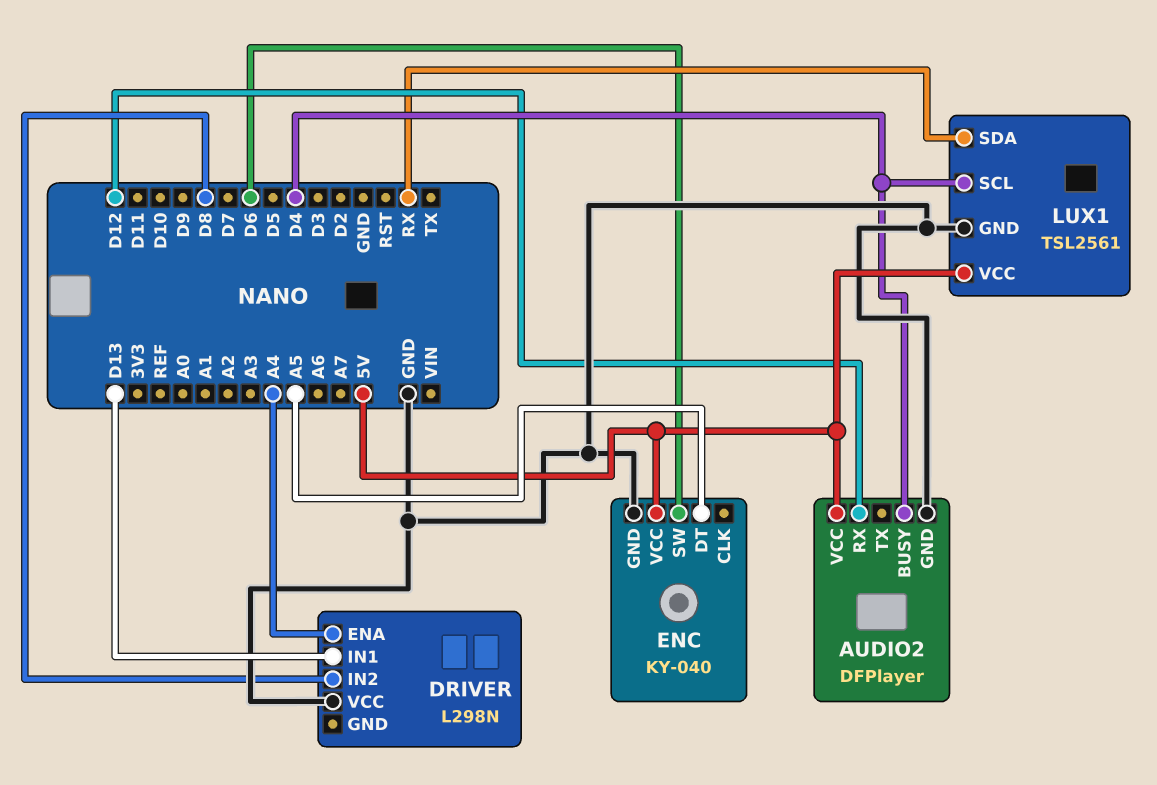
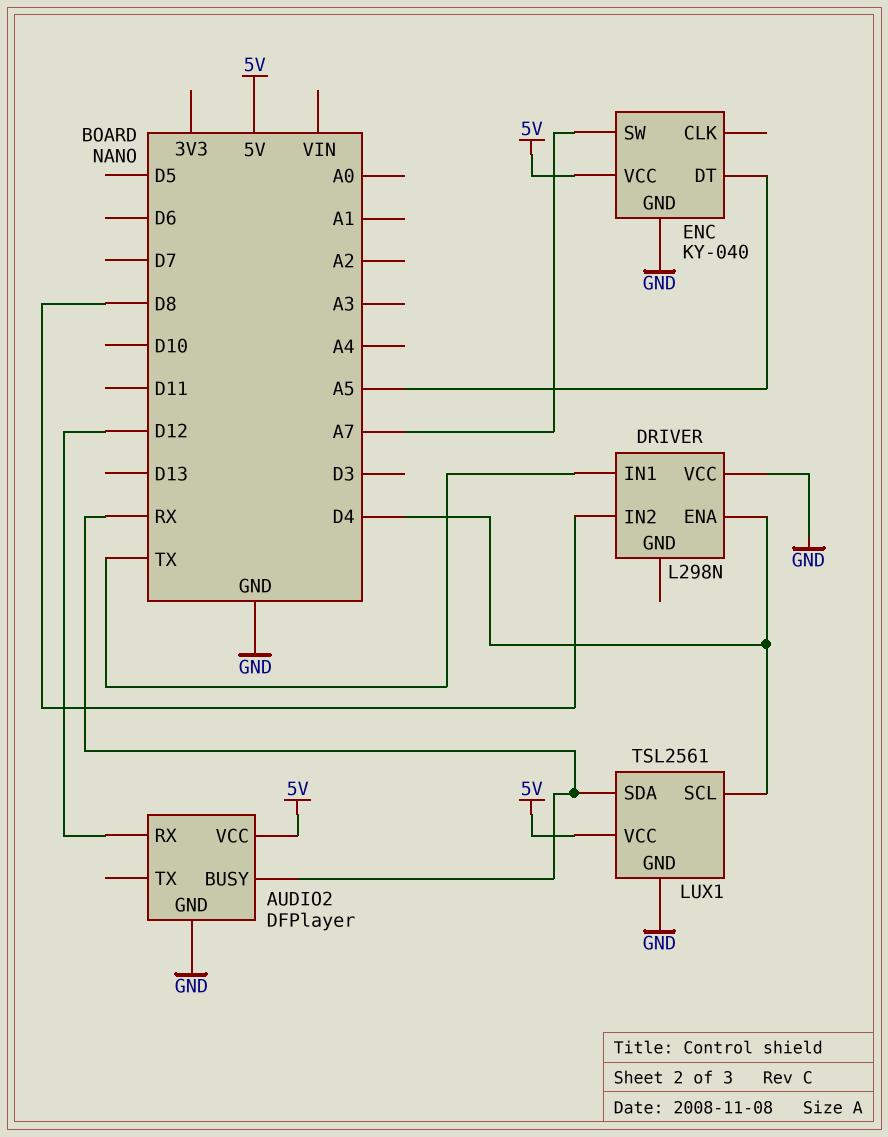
AUDIO2 pin BUSY: D4 -> RX
DRIVER pin ENA: A4 -> D4
DRIVER pin IN1: D13 -> TX
ENC pin SW: D6 -> A7

